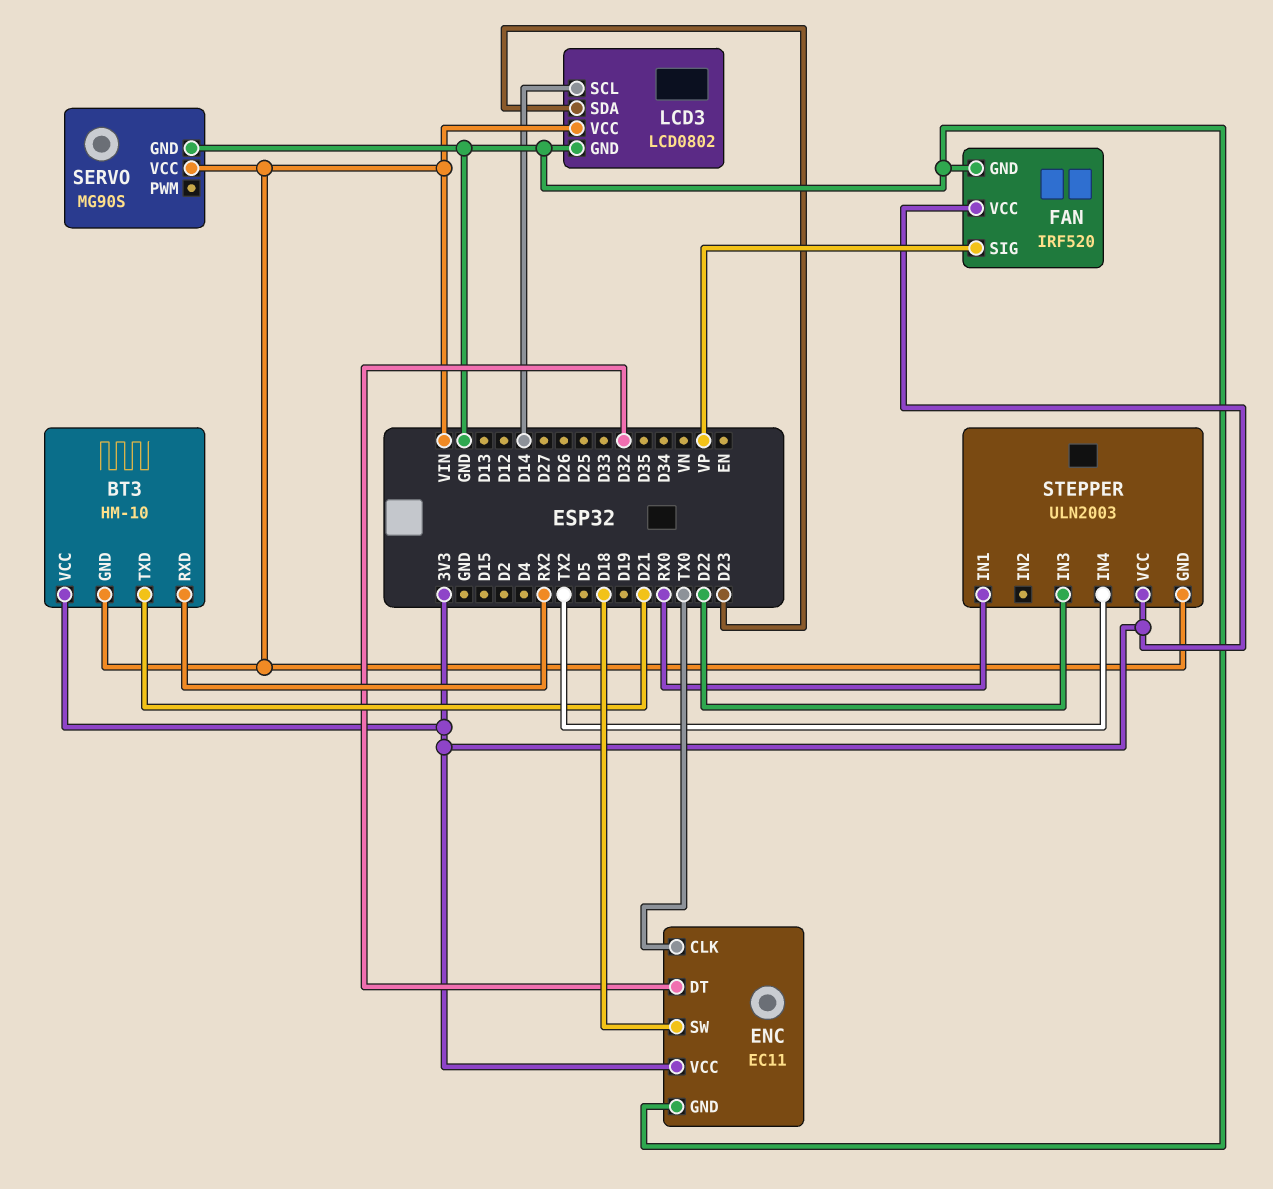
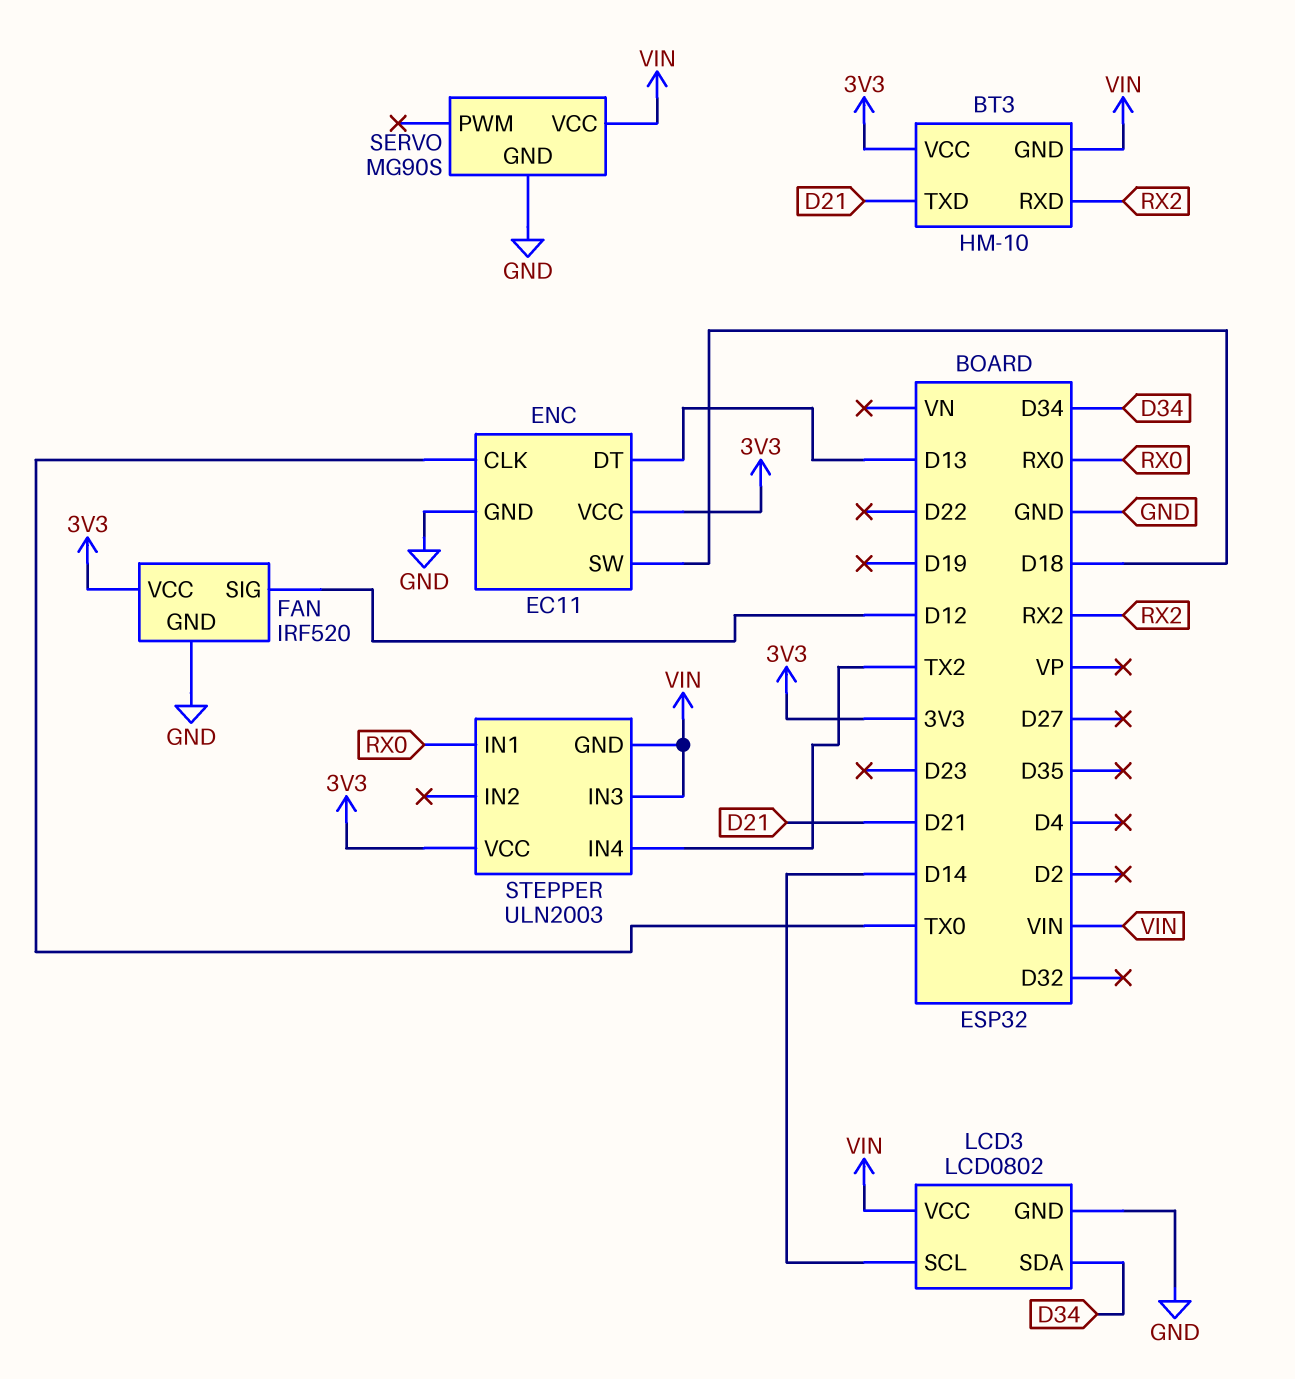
ENC pin DT: D32 -> D13
FAN pin SIG: VP -> D12
LCD3 pin SDA: D23 -> D34
STEPPER pin IN3: D22 -> VIN

